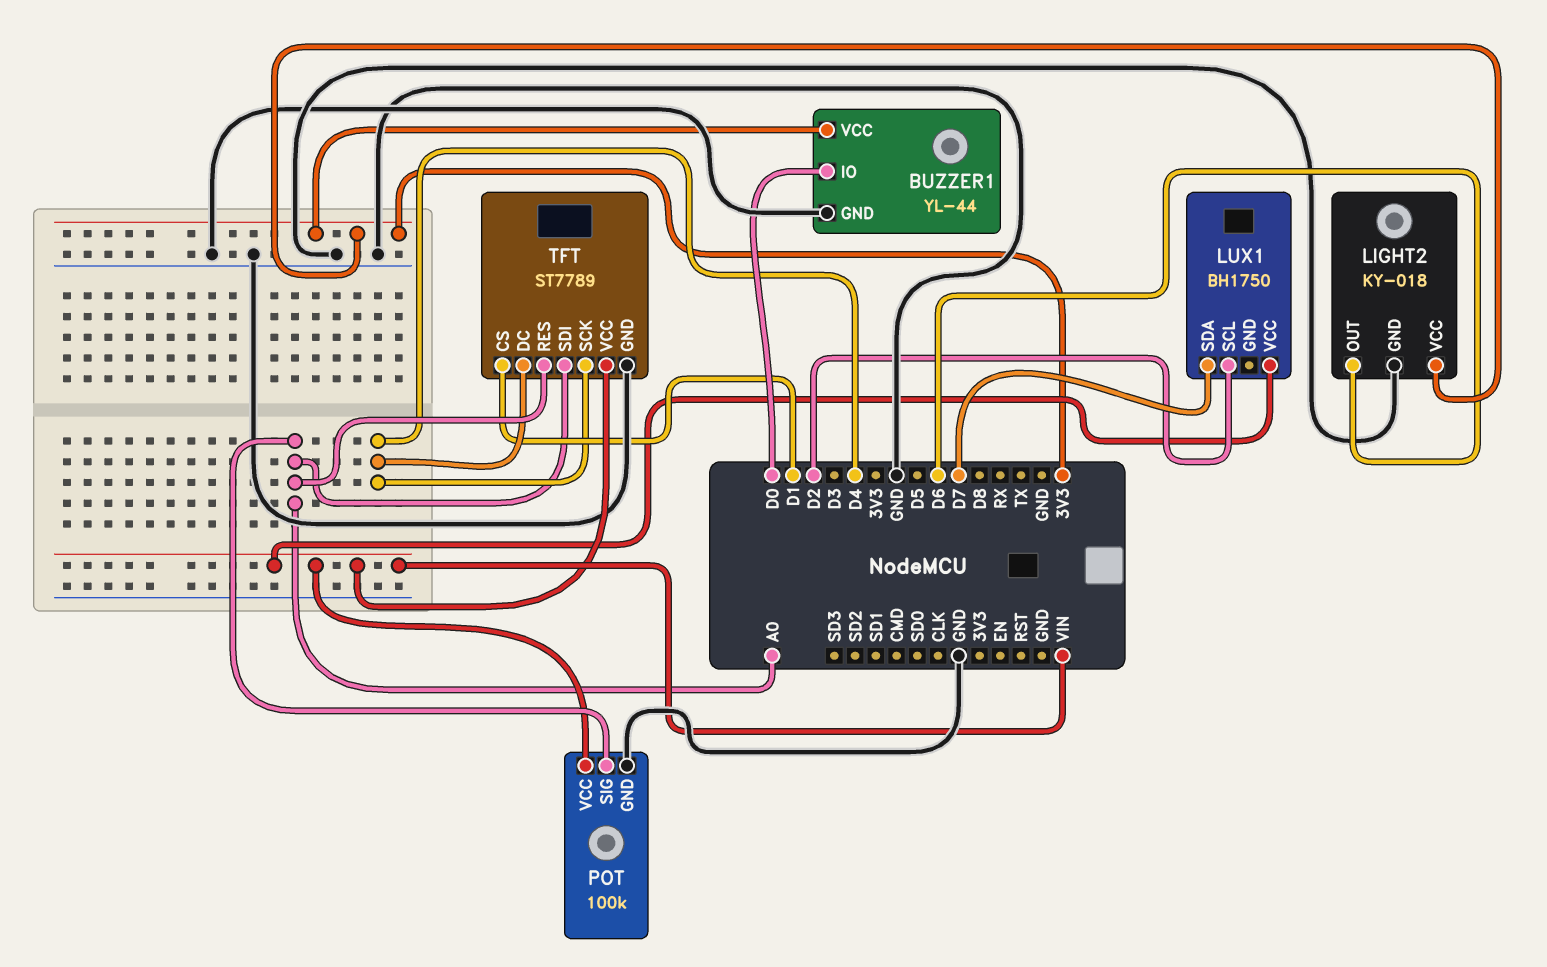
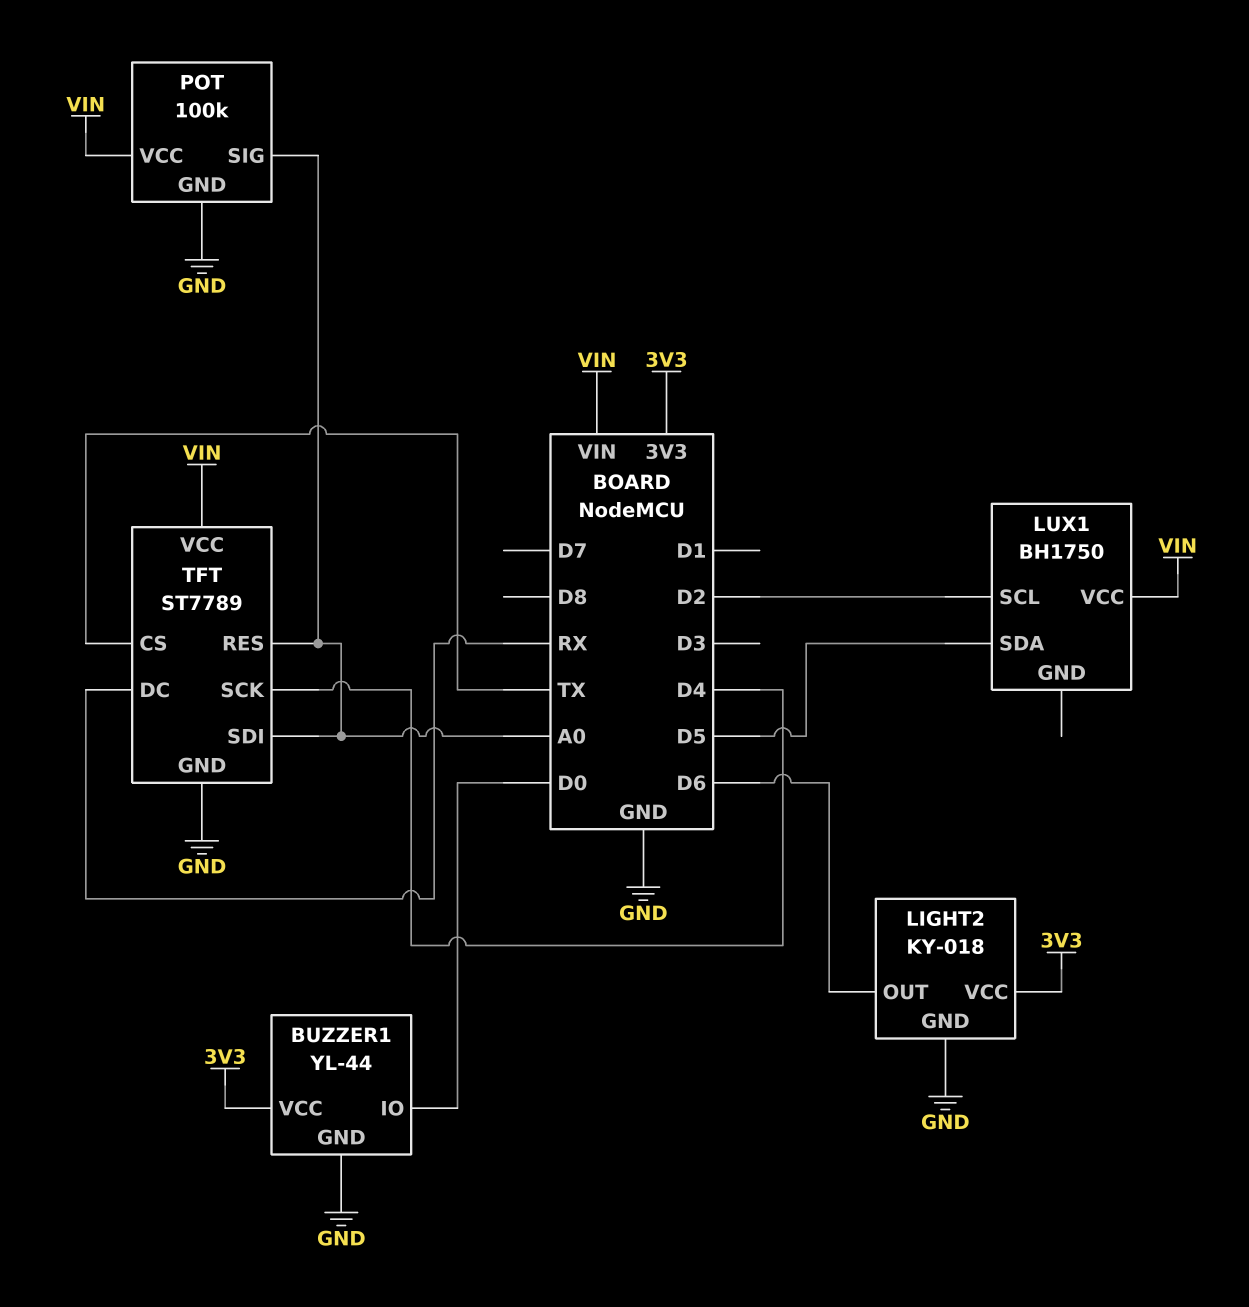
LUX1 pin SDA: D7 -> D5
TFT pin CS: D1 -> TX
TFT pin DC: D4 -> RX

